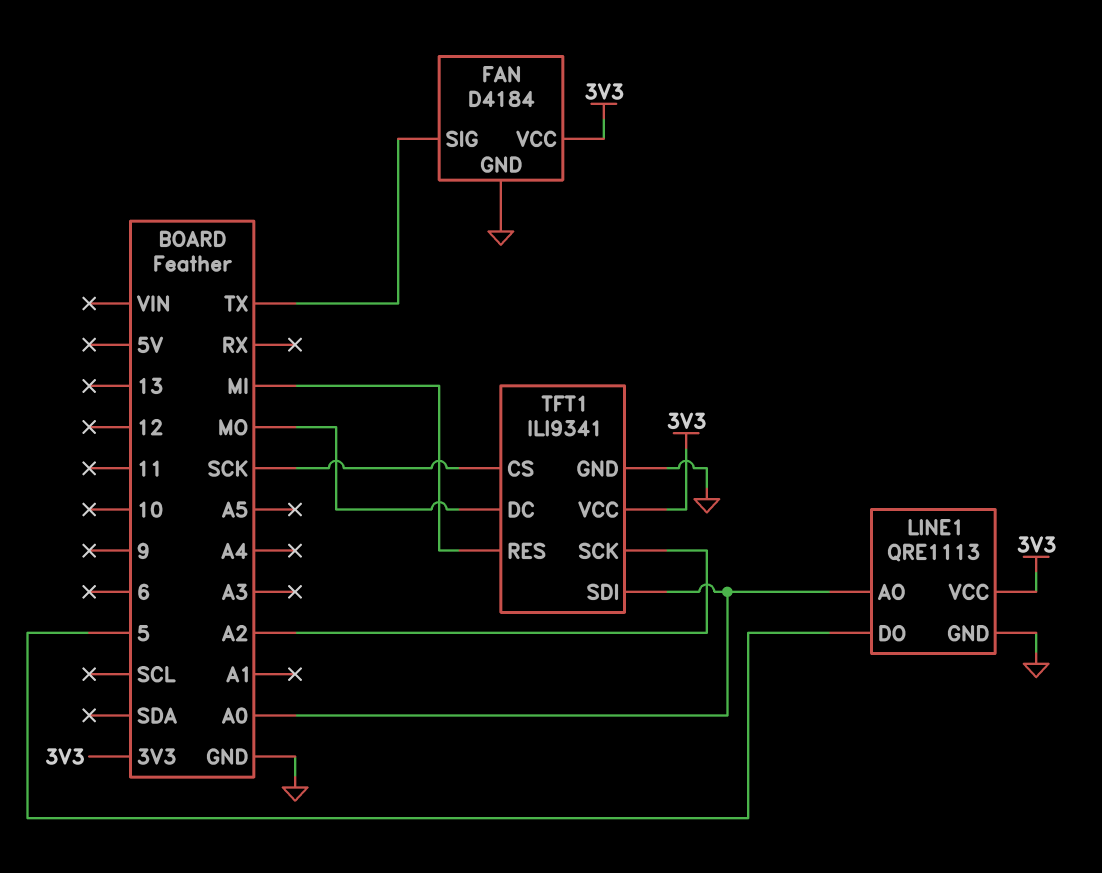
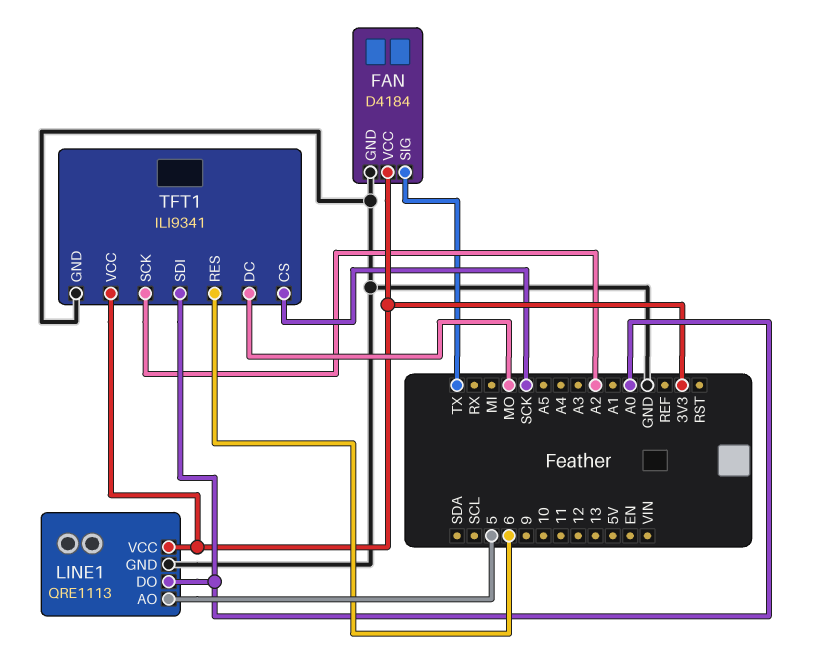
LINE1 pin AO: A0 -> 5
LINE1 pin DO: 5 -> A0
TFT1 pin RES: MI -> 6

